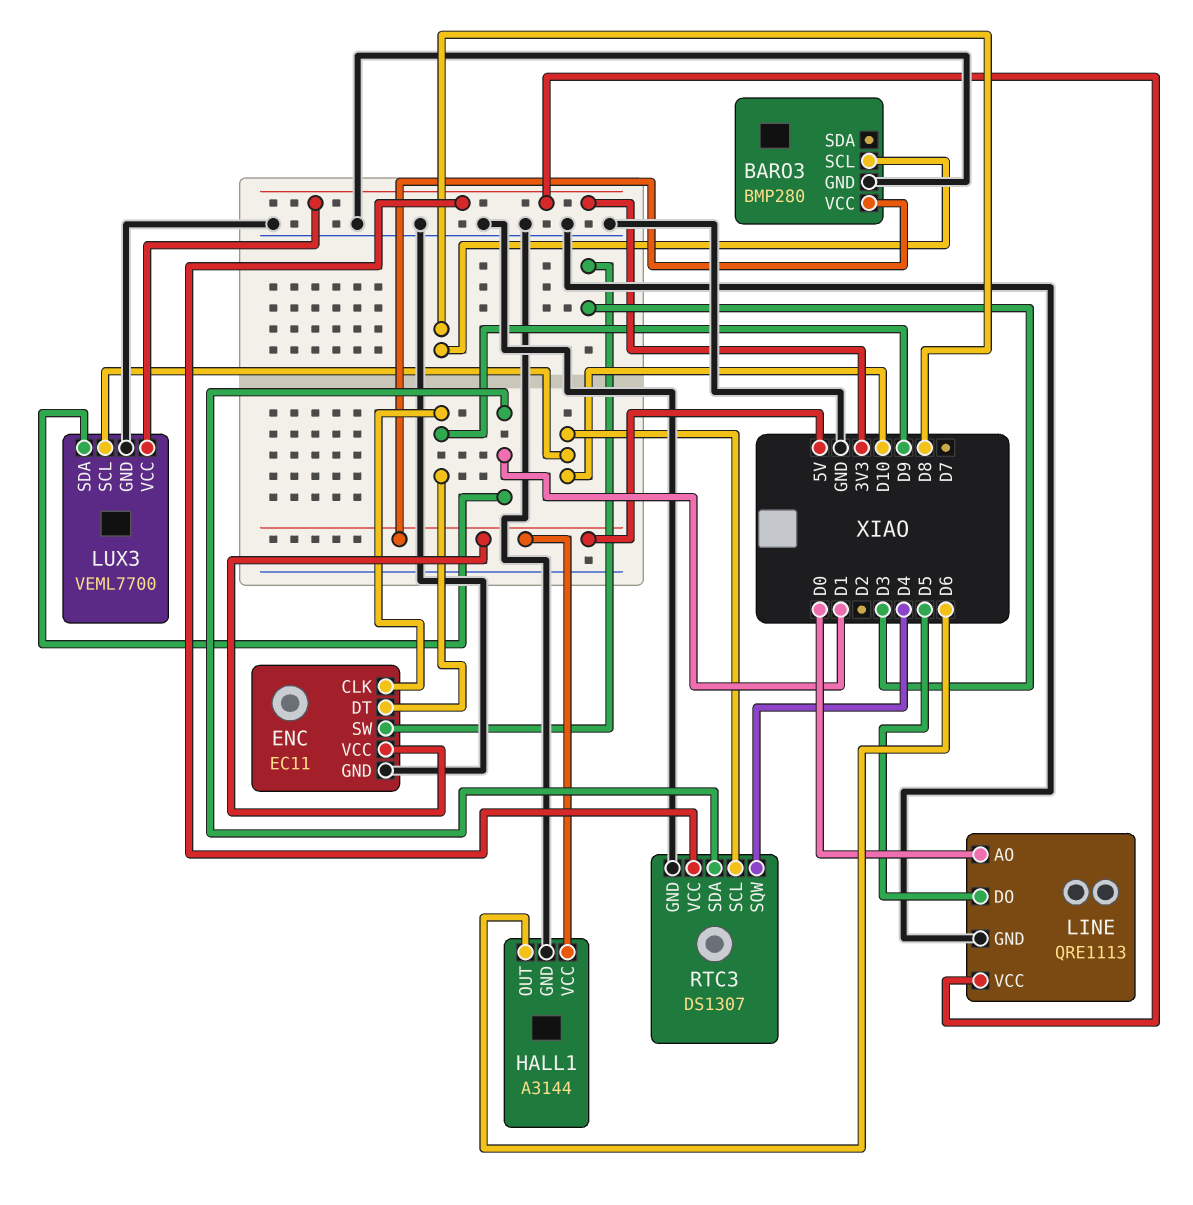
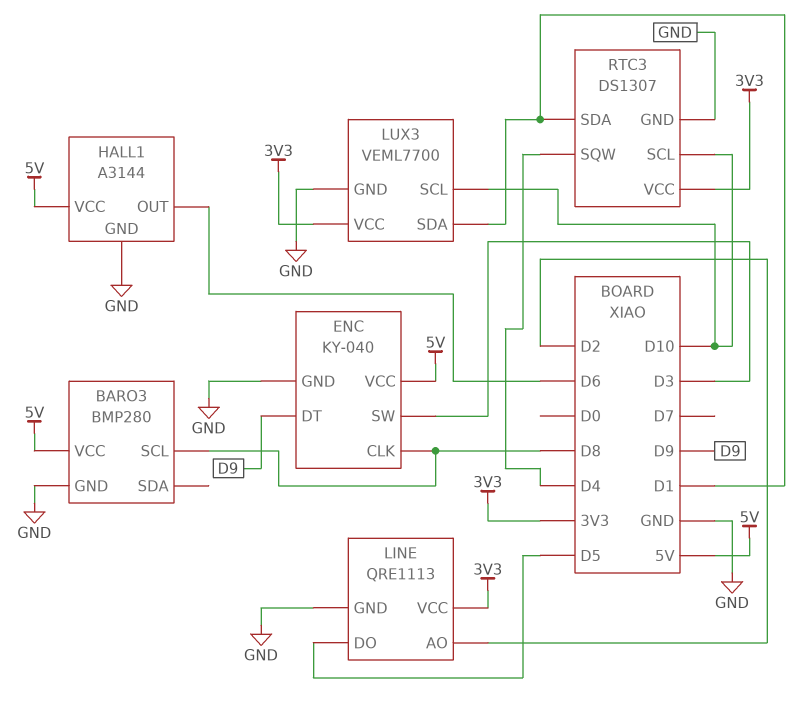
ENC: EC11 -> KY-040
ENC pin CLK: D9 -> D8
LINE pin AO: D0 -> D2

